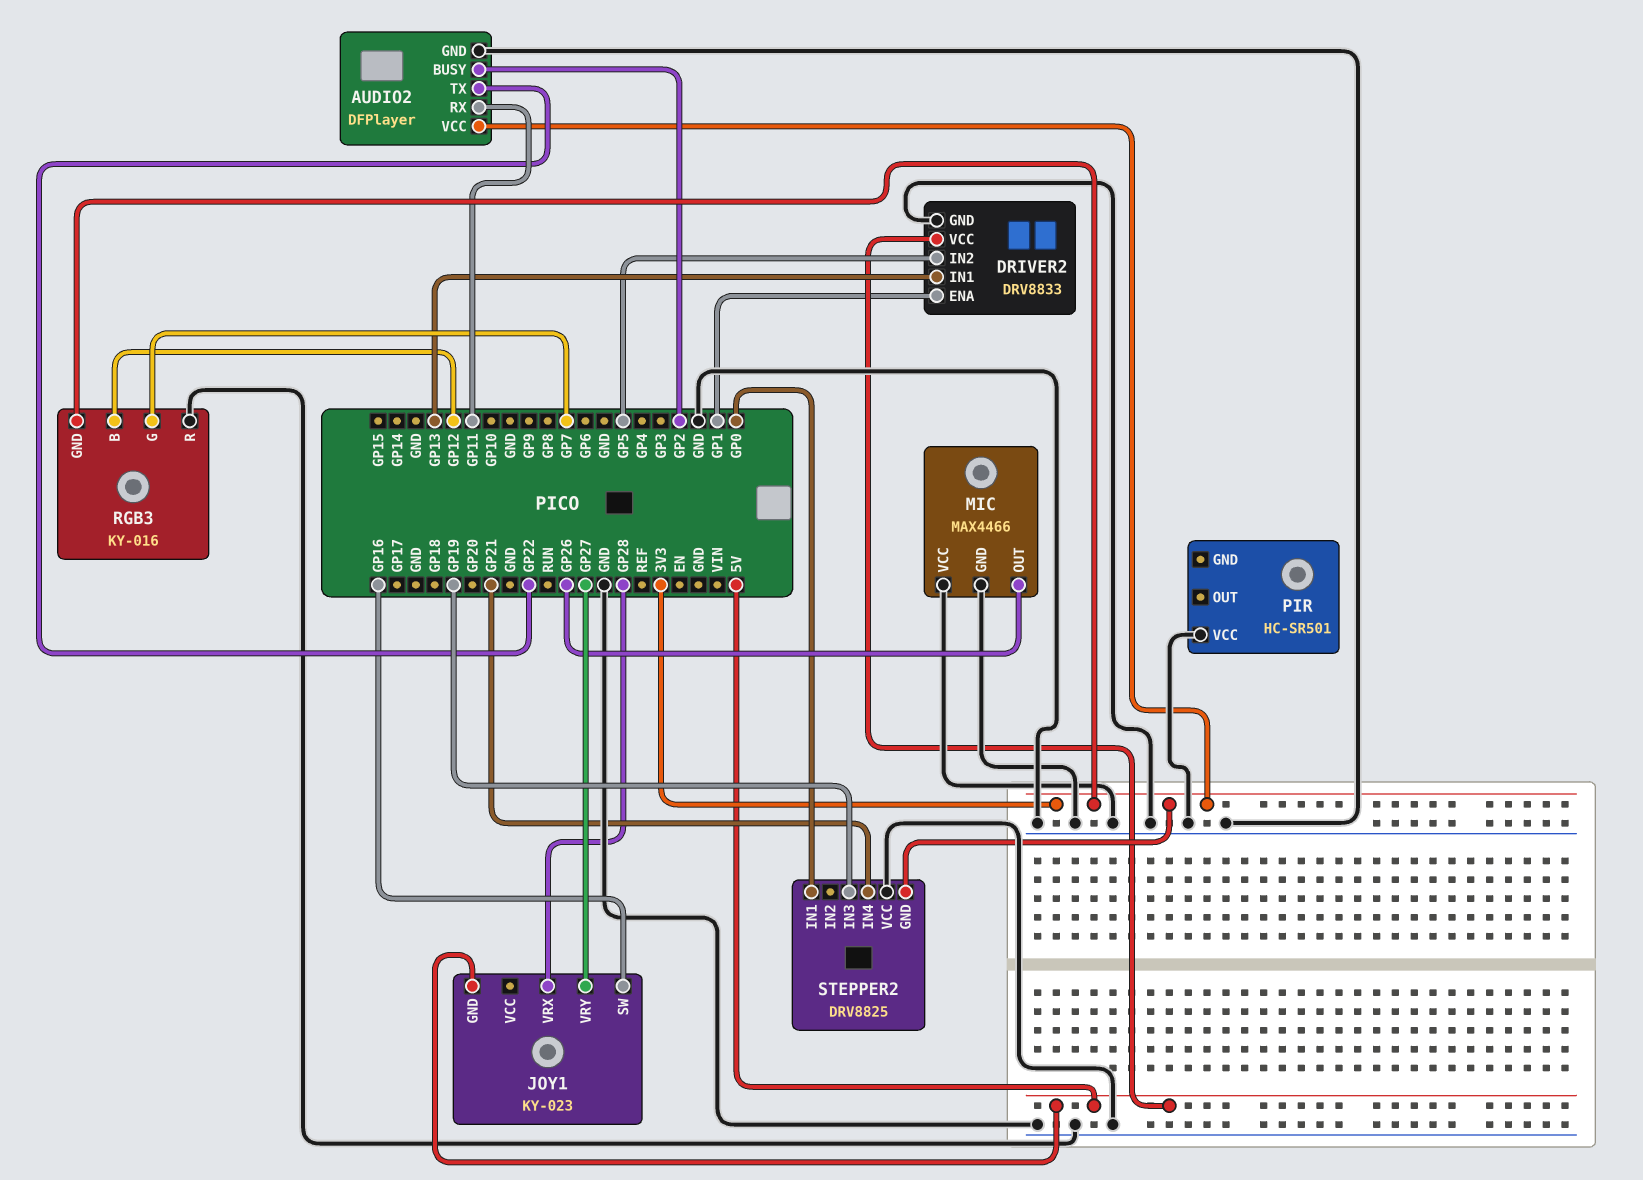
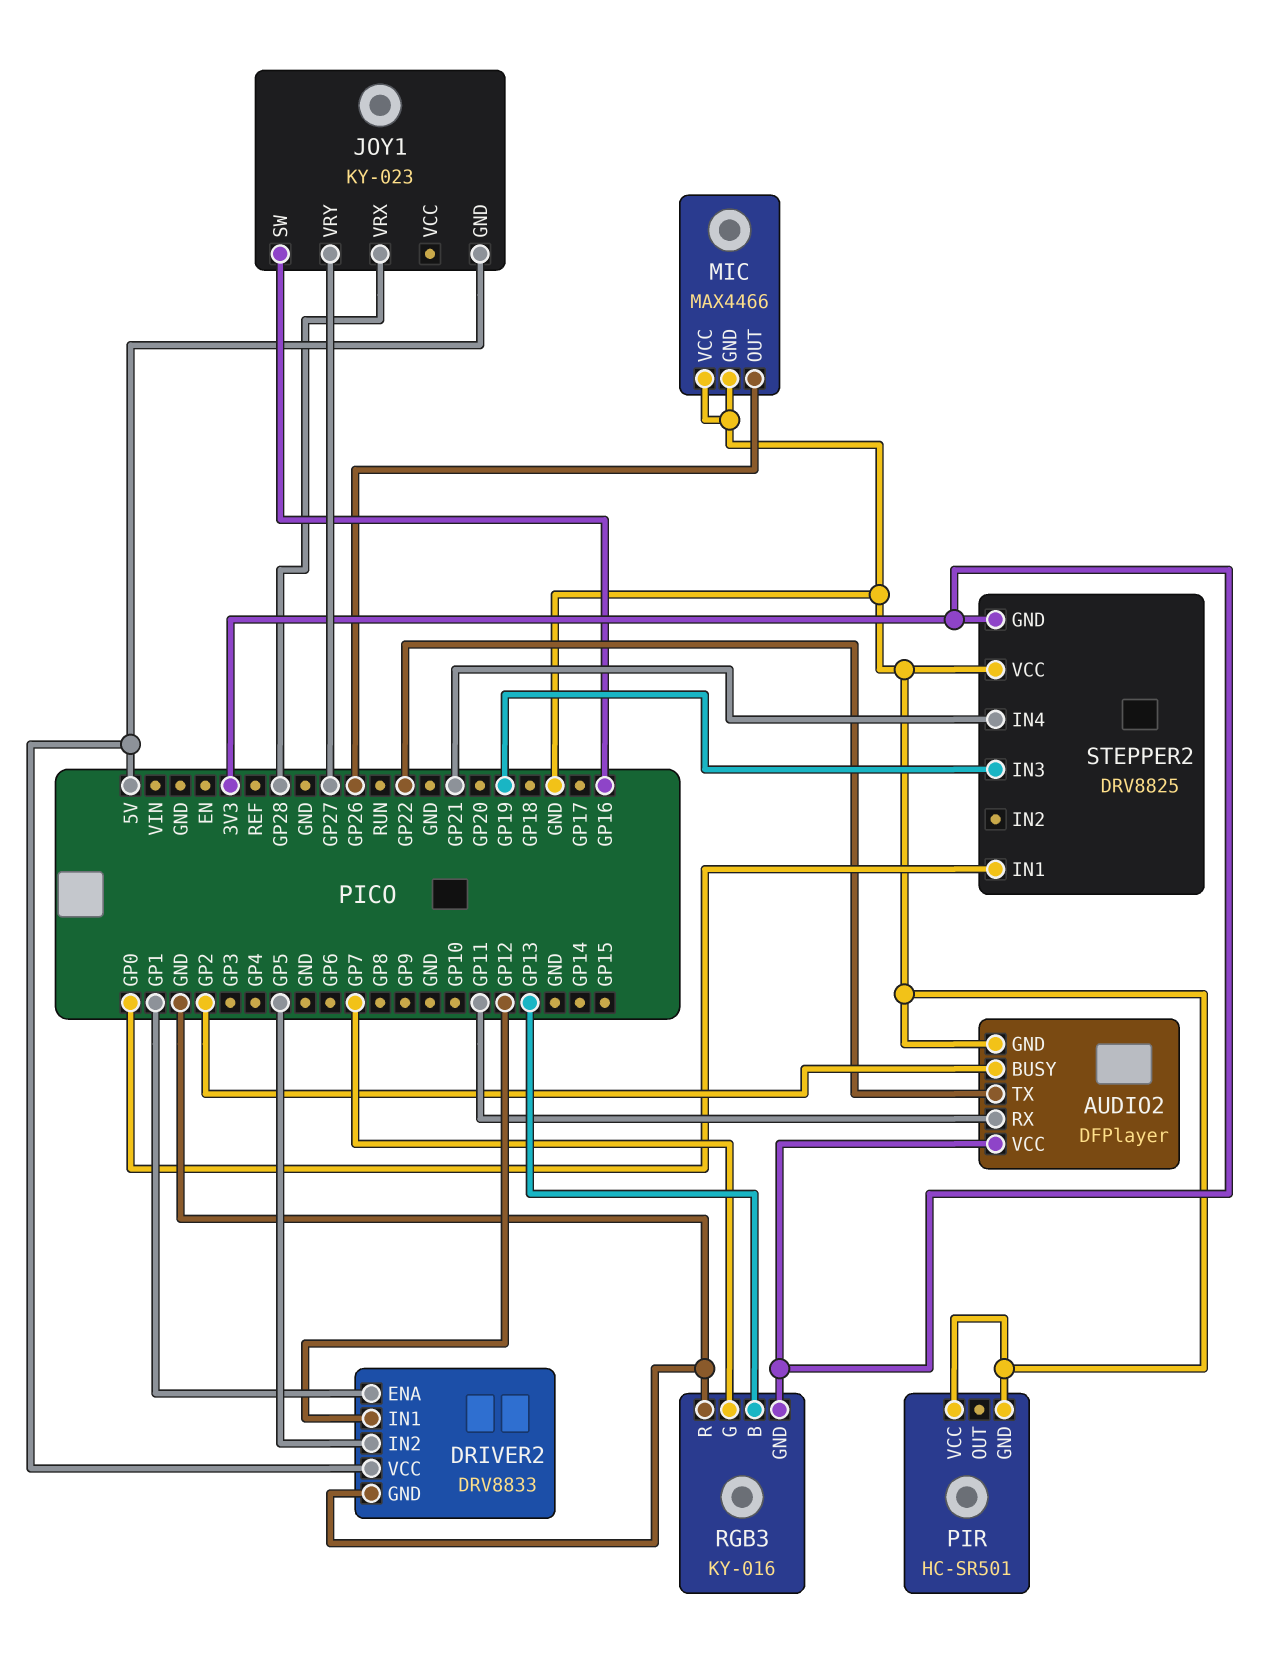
DRIVER2 pin IN1: GP13 -> GP12
PIR pin GND: none -> GND
RGB3 pin B: GP12 -> GP13

